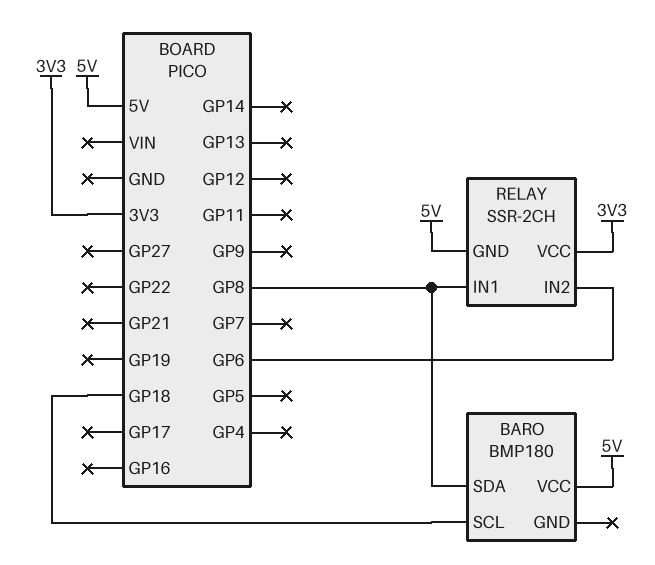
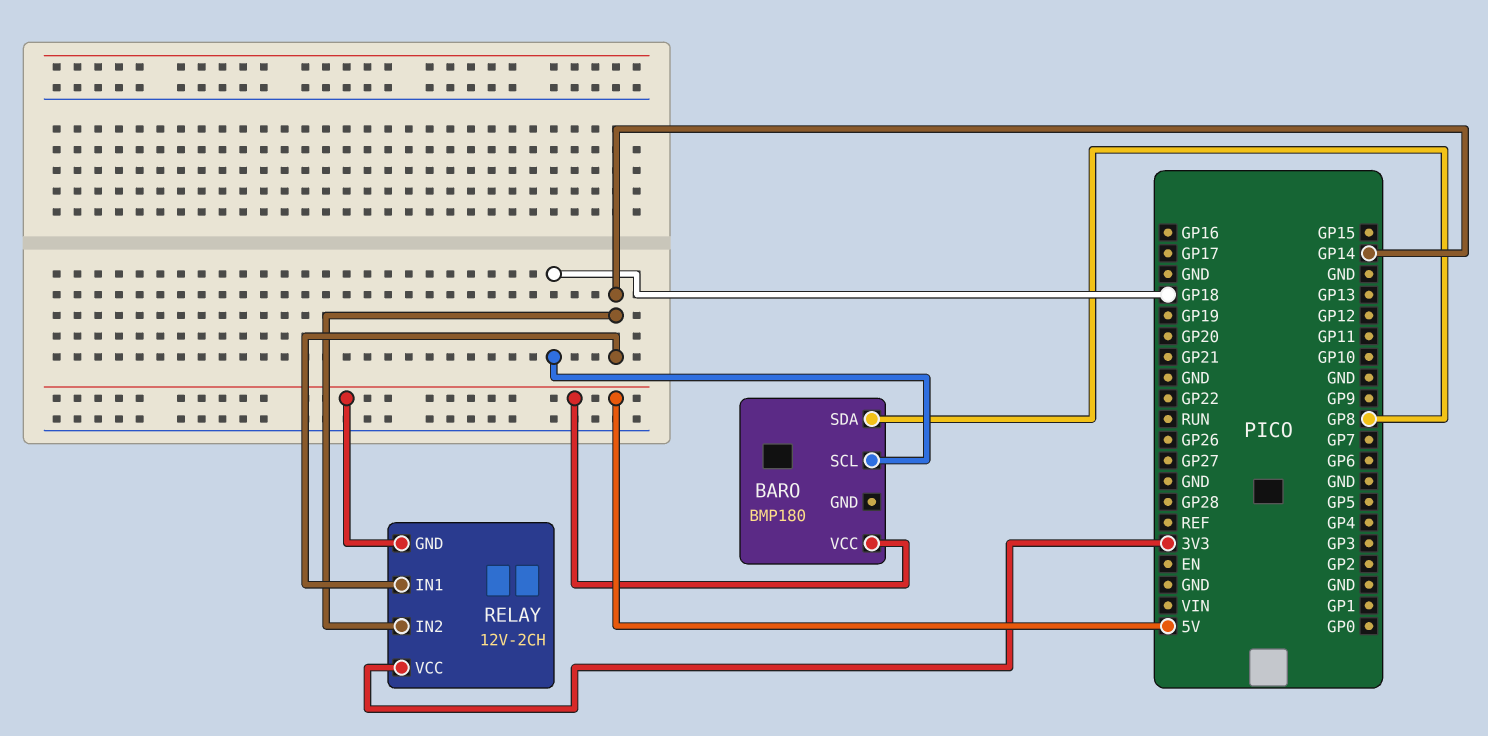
RELAY: SSR-2CH -> 12V-2CH
RELAY pin IN1: GP8 -> GP14
RELAY pin IN2: GP6 -> GP14

